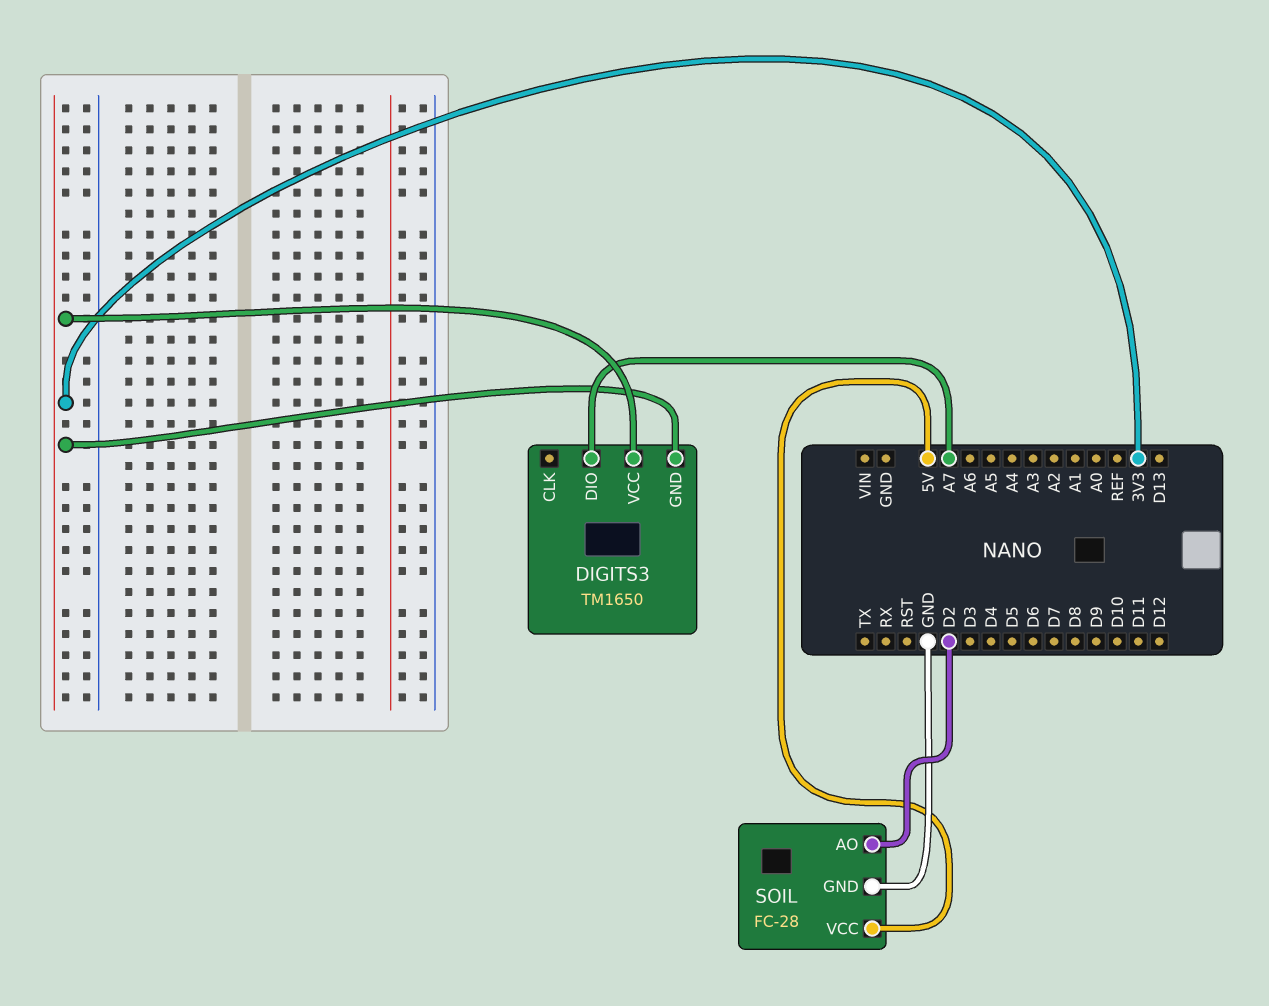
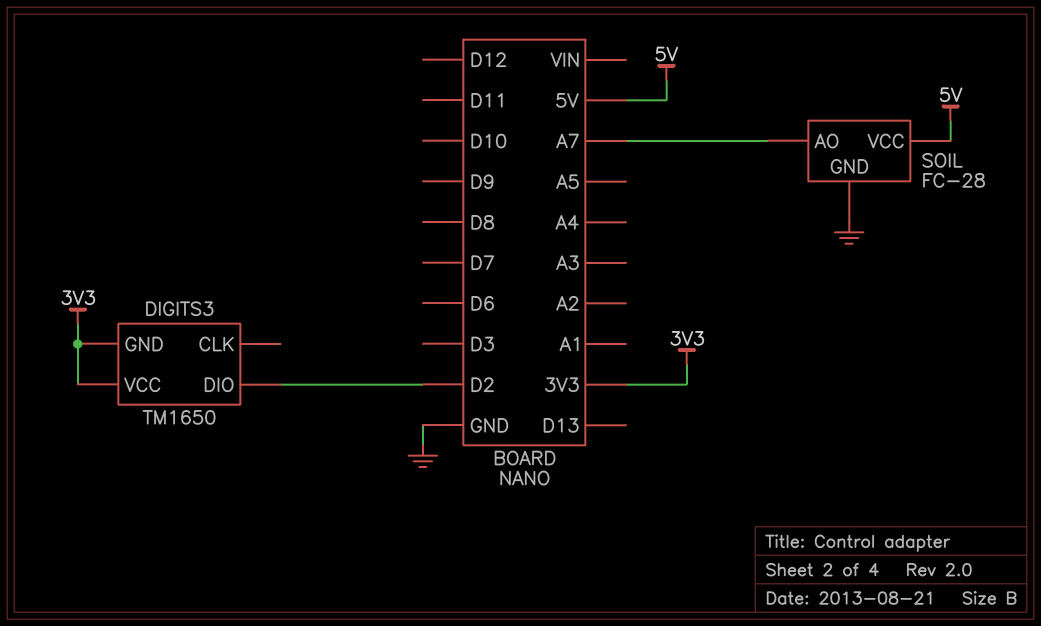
DIGITS3 pin DIO: A7 -> D2
SOIL pin AO: D2 -> A7

